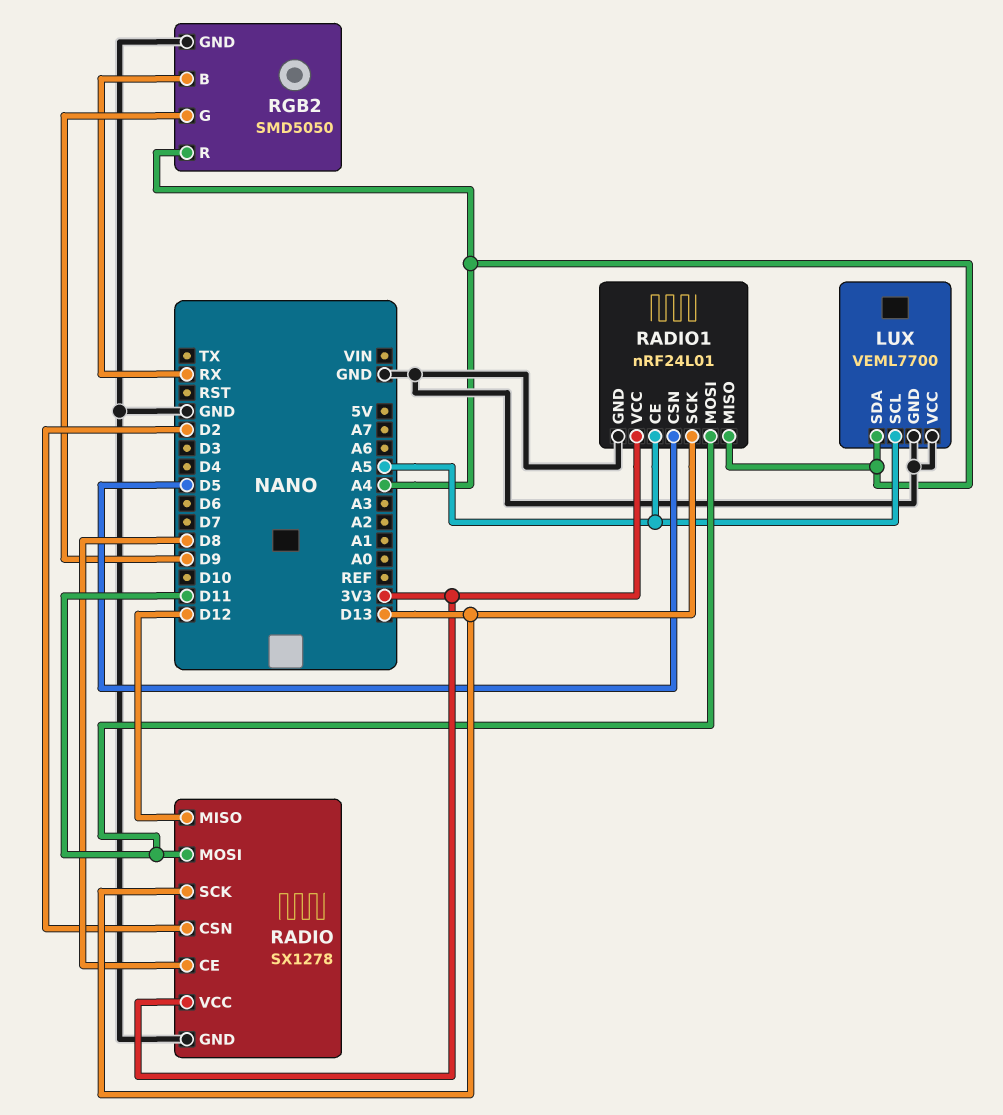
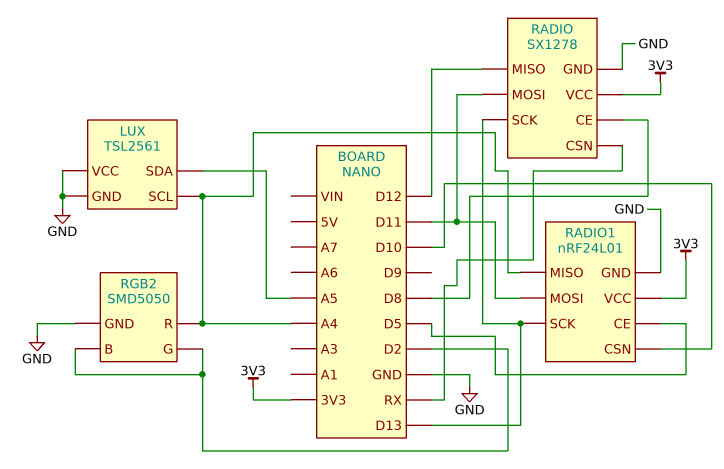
LUX: VEML7700 -> TSL2561
LUX pin SCL: A5 -> A4
LUX pin SDA: A4 -> A5
RADIO pin CSN: D2 -> RX
RADIO1 pin CE: A5 -> D5
RADIO1 pin CSN: D5 -> D10
RGB2 pin B: RX -> D2
RGB2 pin G: D9 -> D2

